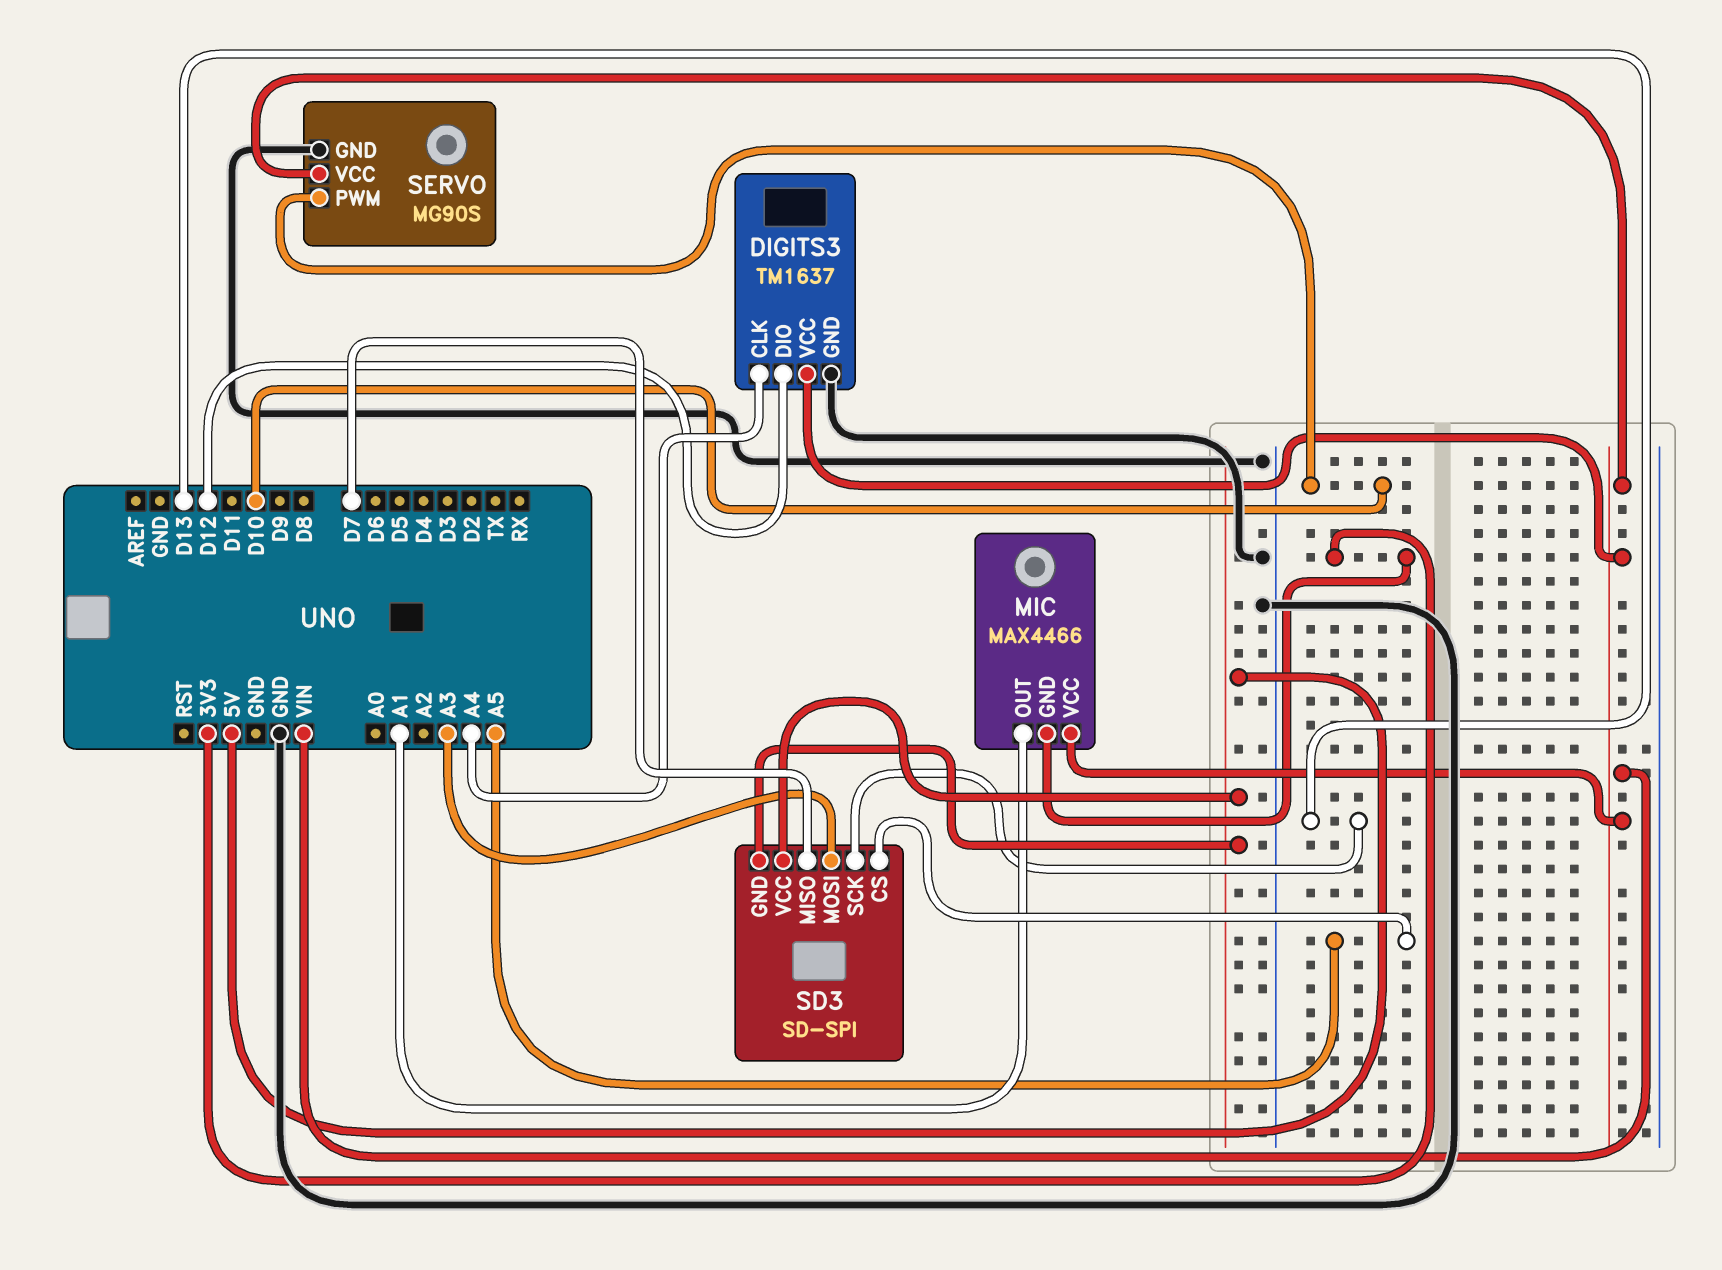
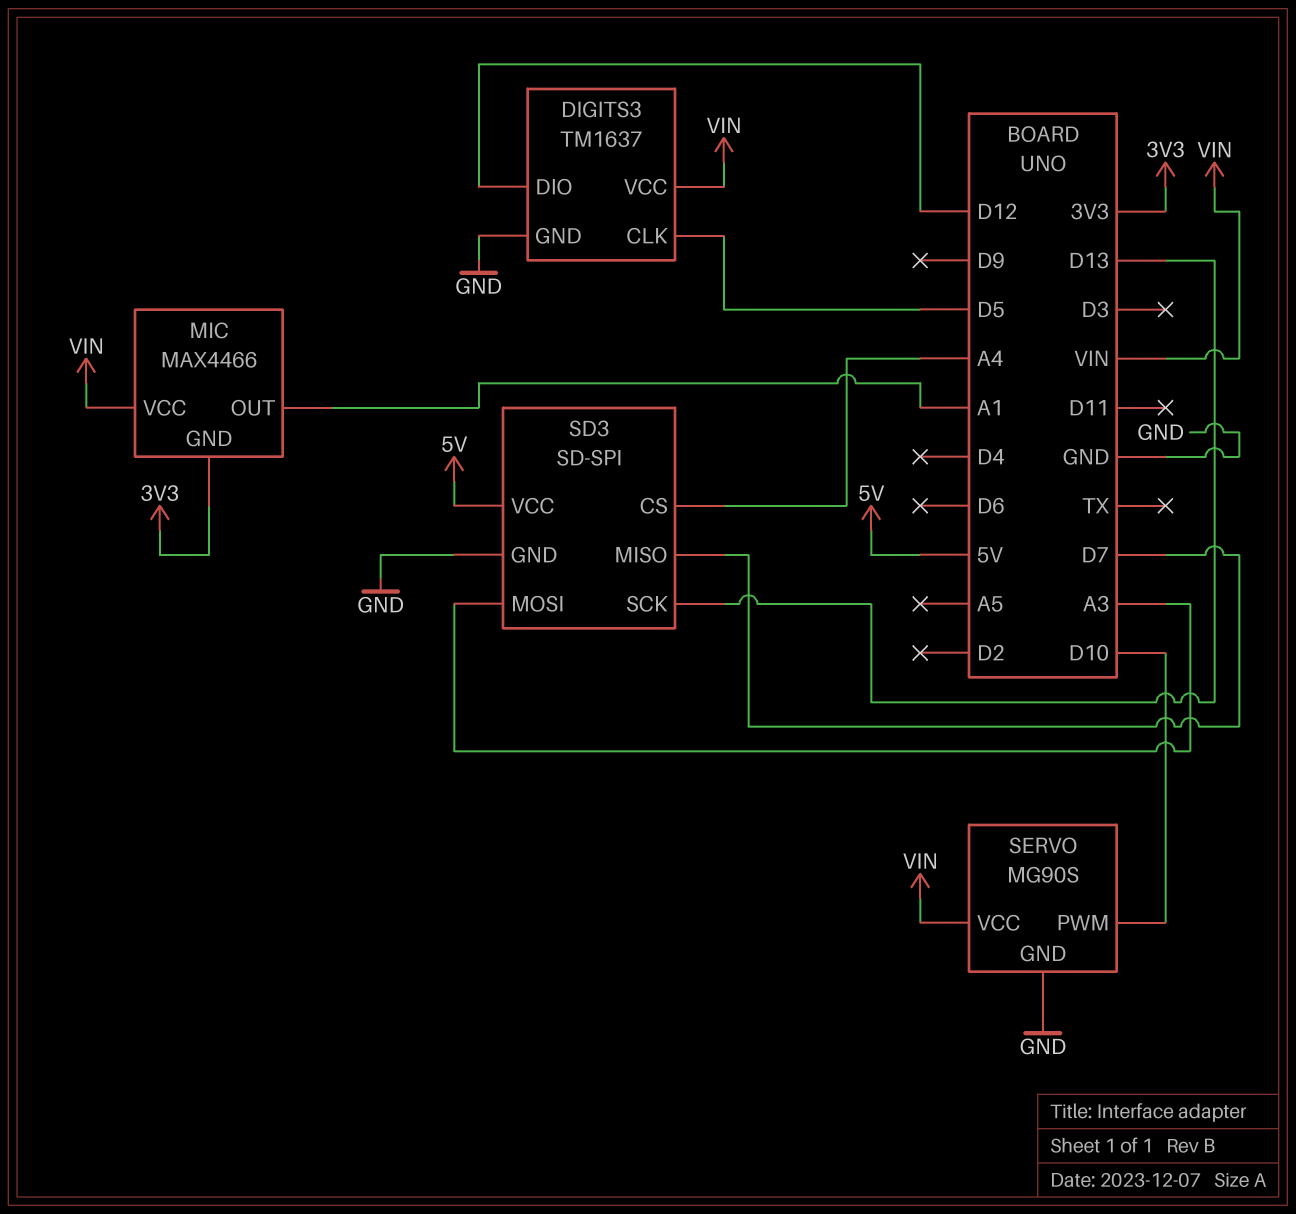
DIGITS3 pin CLK: A4 -> D5
SD3 pin CS: A5 -> A4
SD3 pin GND: 5V -> GND

